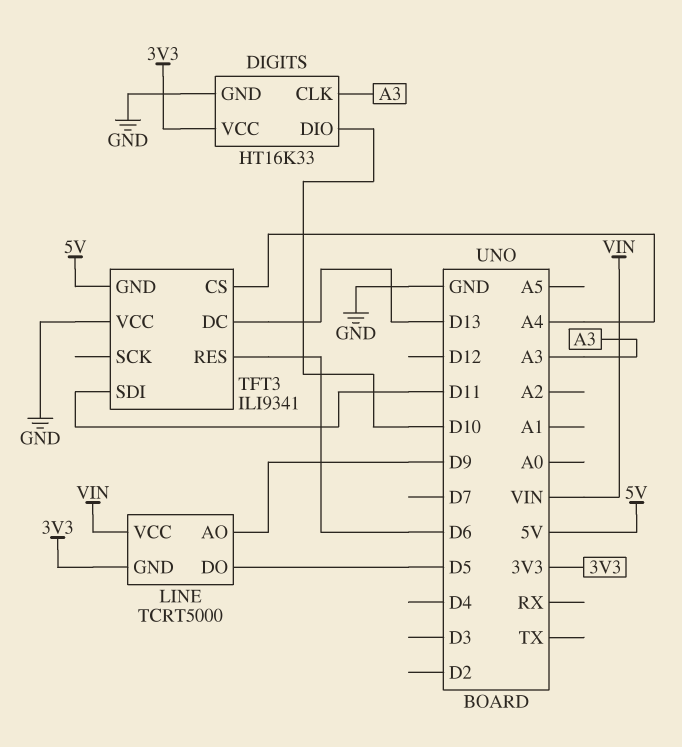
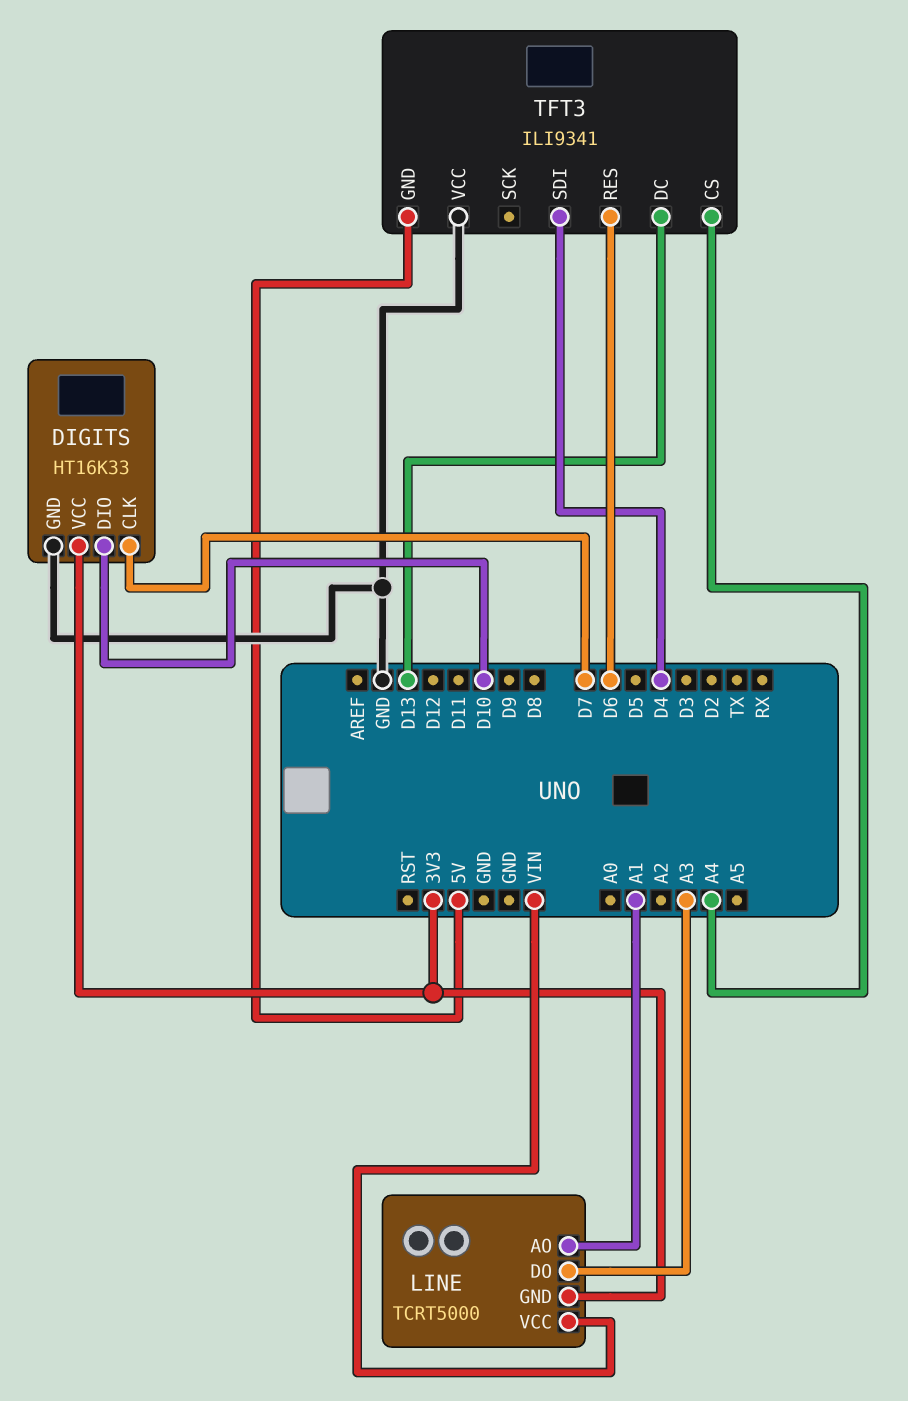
DIGITS pin CLK: A3 -> D7
LINE pin AO: D9 -> A1
LINE pin DO: D5 -> A3
TFT3 pin SDI: D11 -> D4

